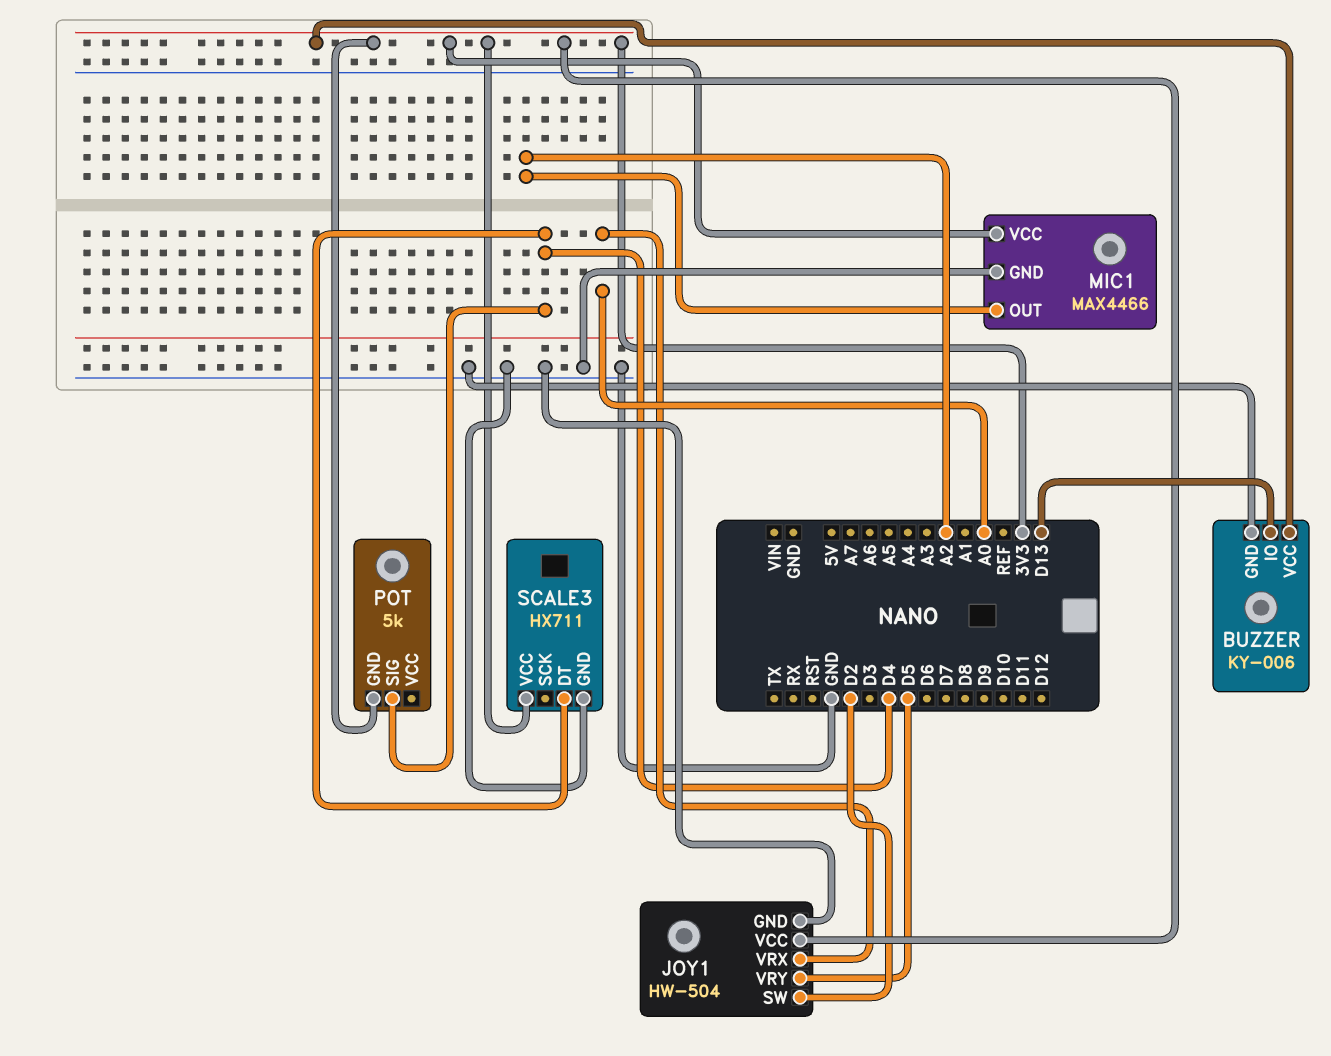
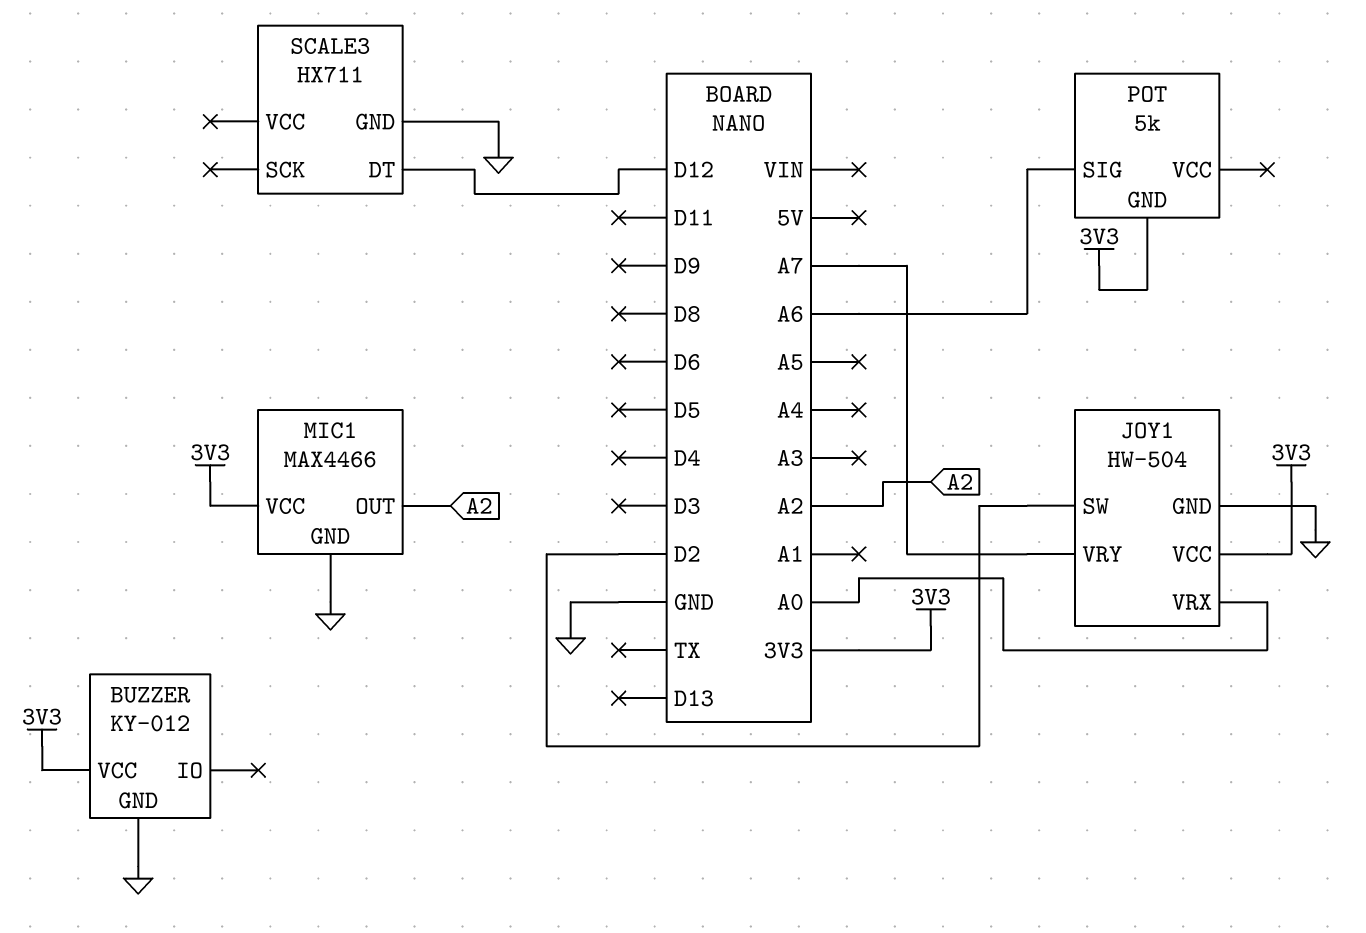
BUZZER: KY-006 -> KY-012
BUZZER pin IO: D13 -> none
JOY1 pin VRY: D5 -> A7
POT pin SIG: D4 -> A6
SCALE3 pin DT: D4 -> D12
SCALE3 pin VCC: 3V3 -> none

